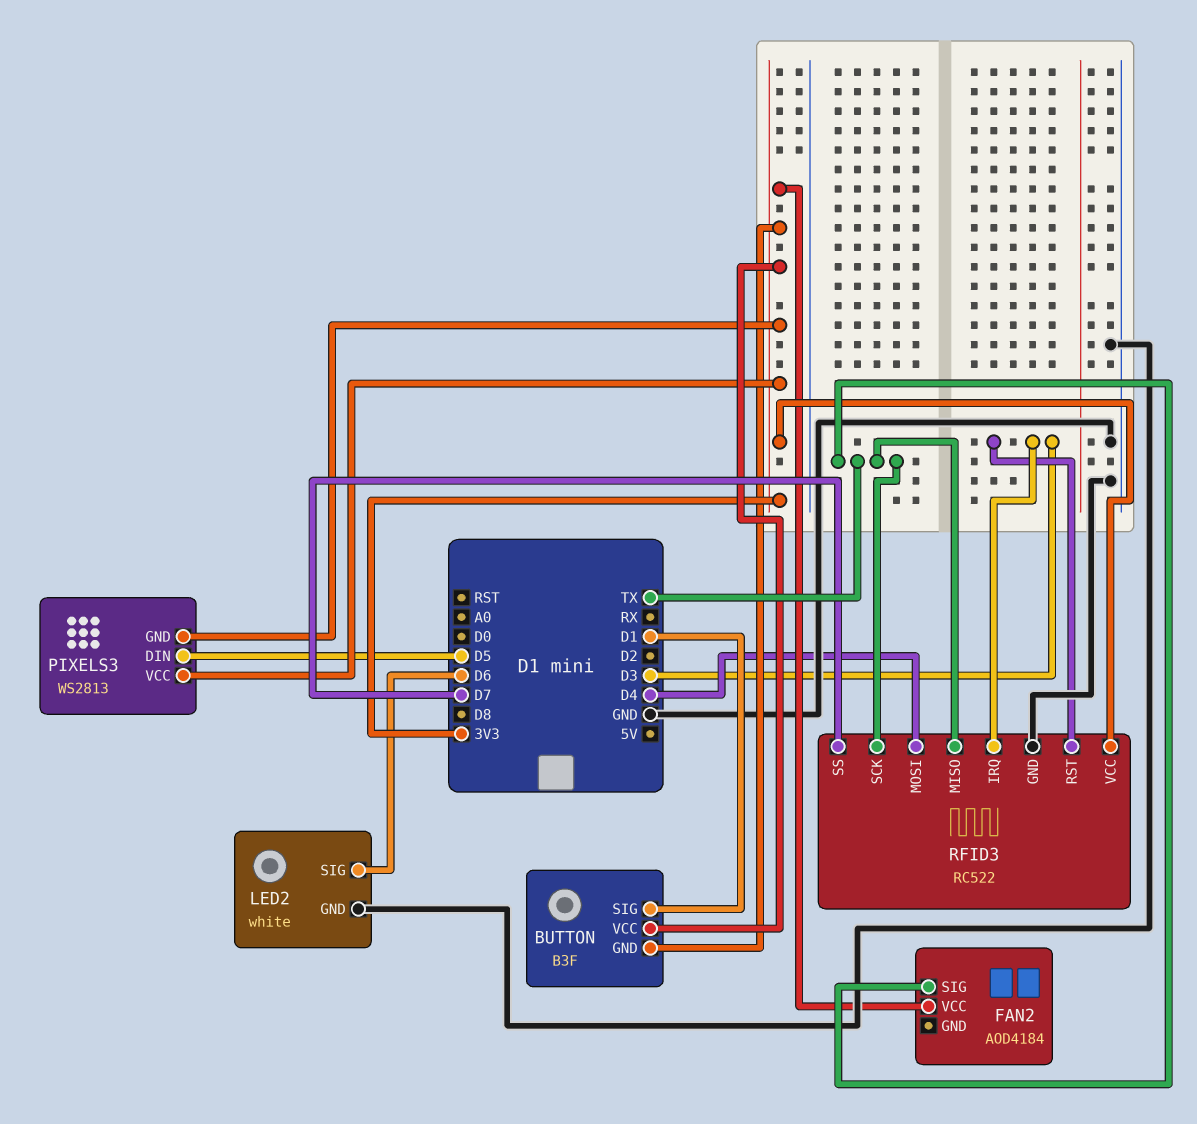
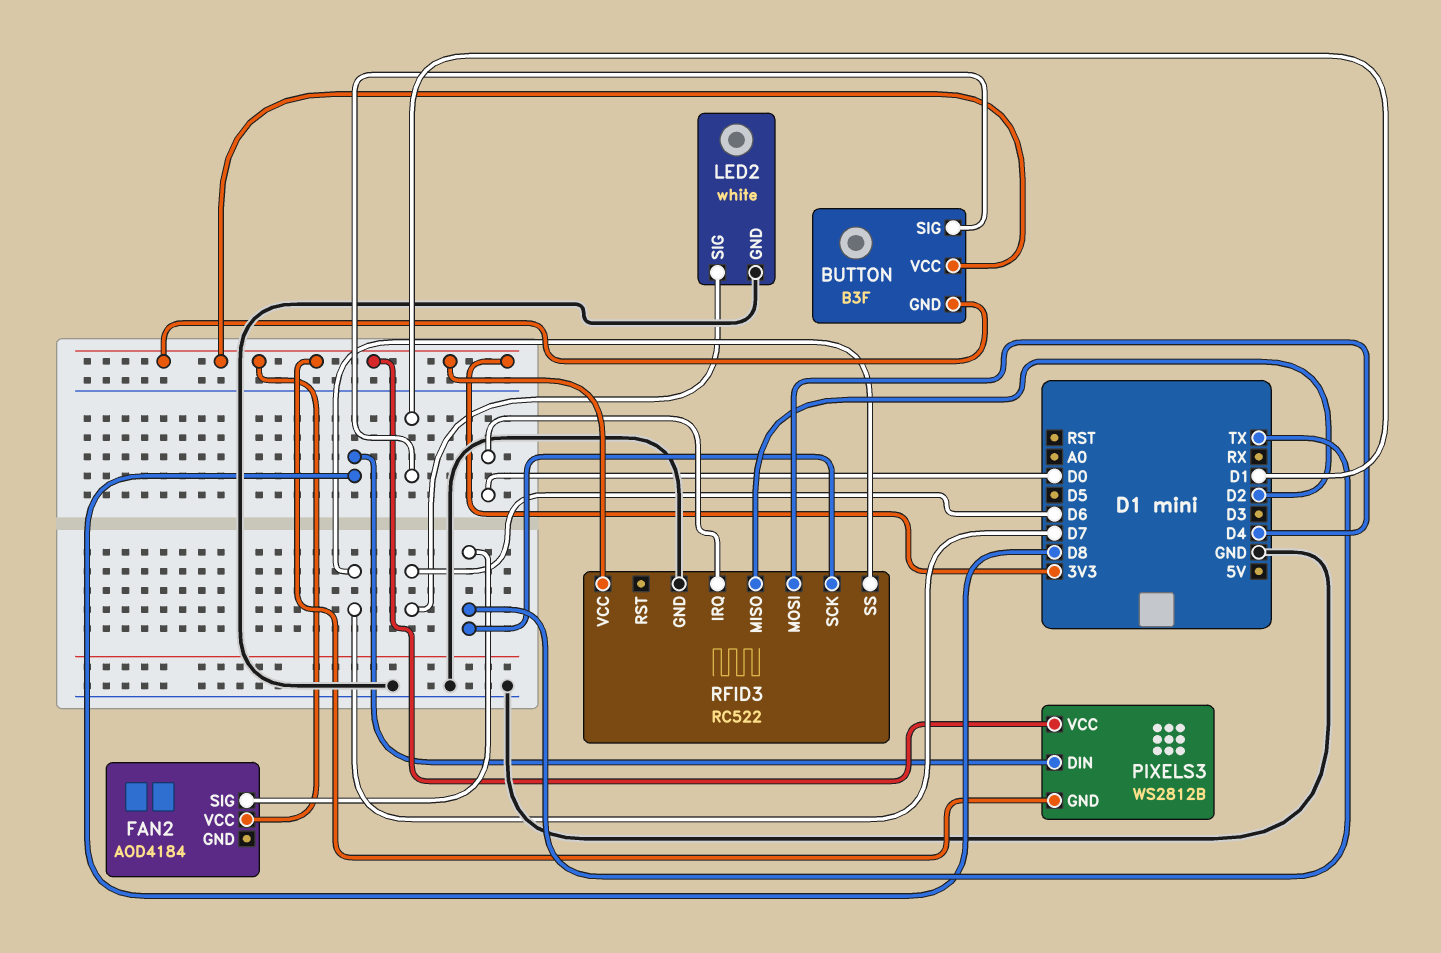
PIXELS3: WS2813 -> WS2812B
PIXELS3 pin DIN: D5 -> D8
RFID3 pin IRQ: D3 -> D0
RFID3 pin MISO: TX -> D2
RFID3 pin RST: D3 -> none

